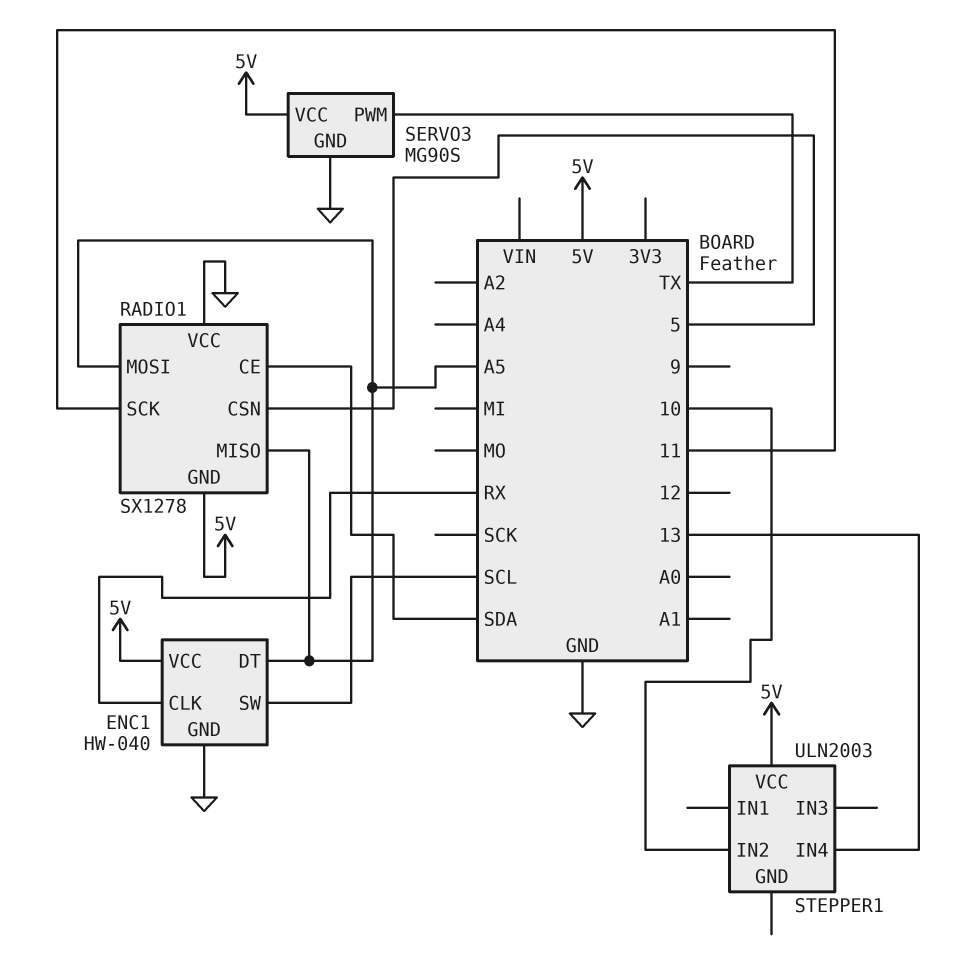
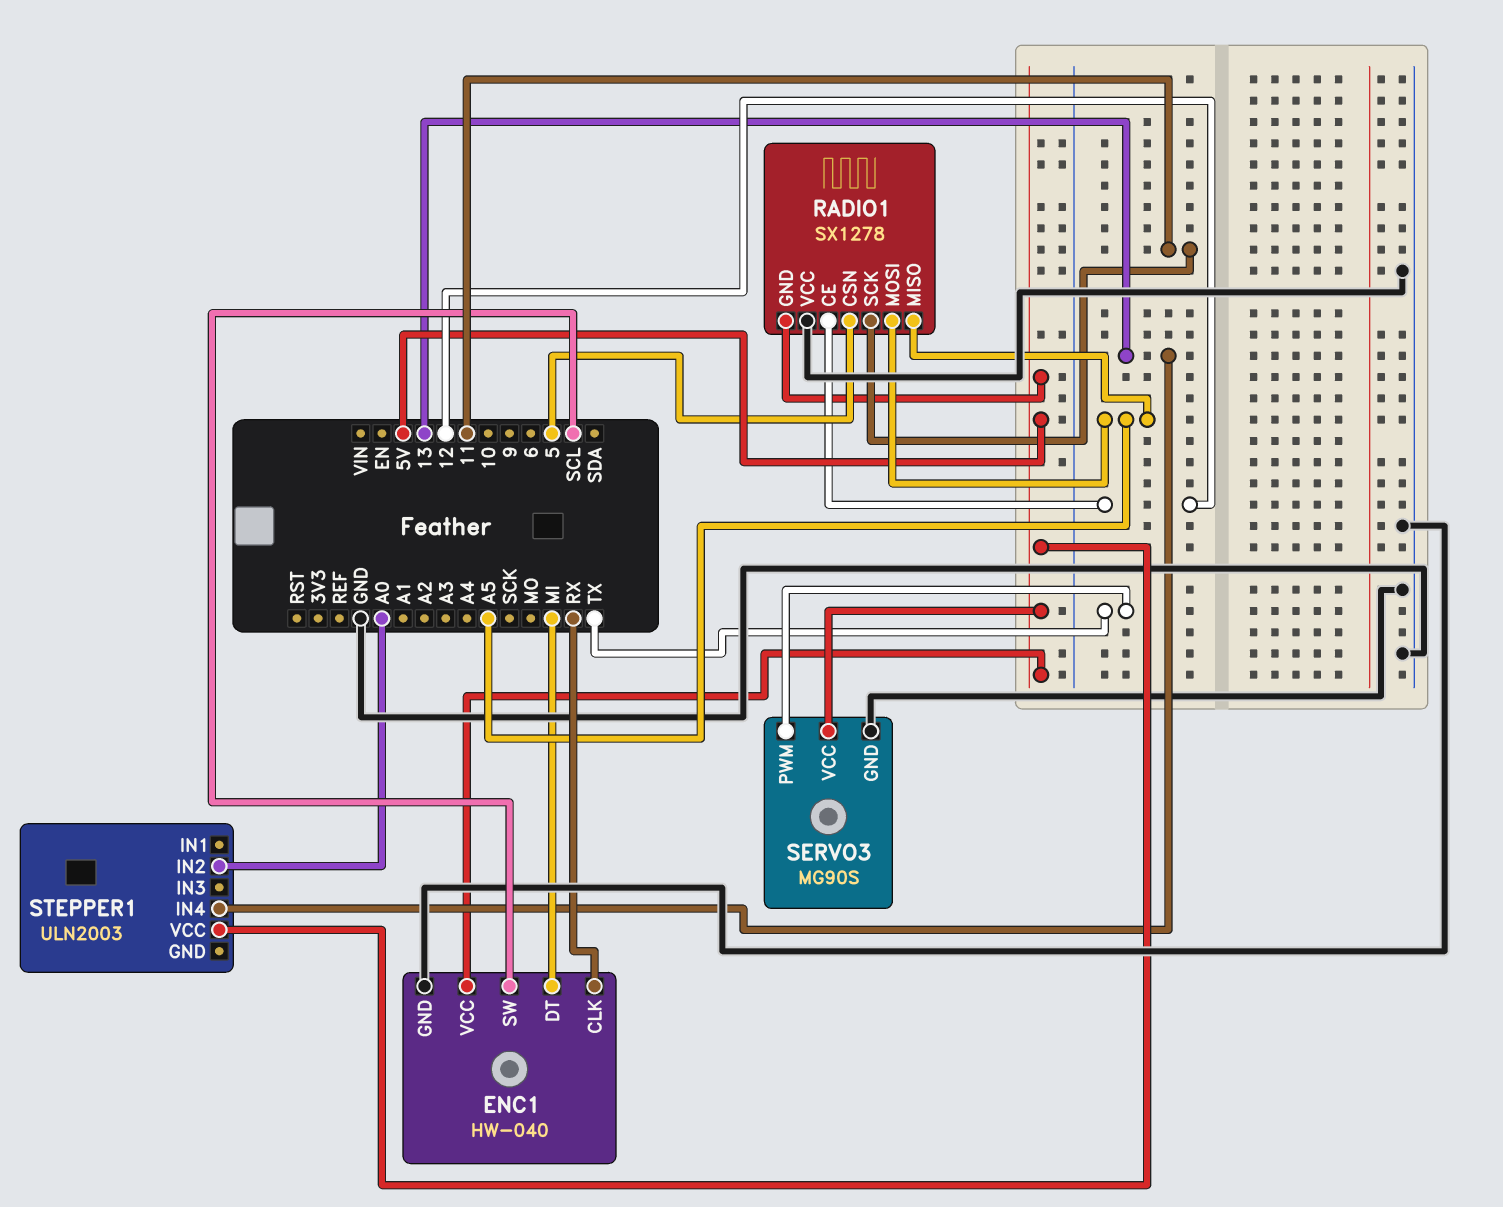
ENC1 pin DT: A5 -> MI
RADIO1 pin CE: SDA -> 12
STEPPER1 pin IN2: 10 -> A0

